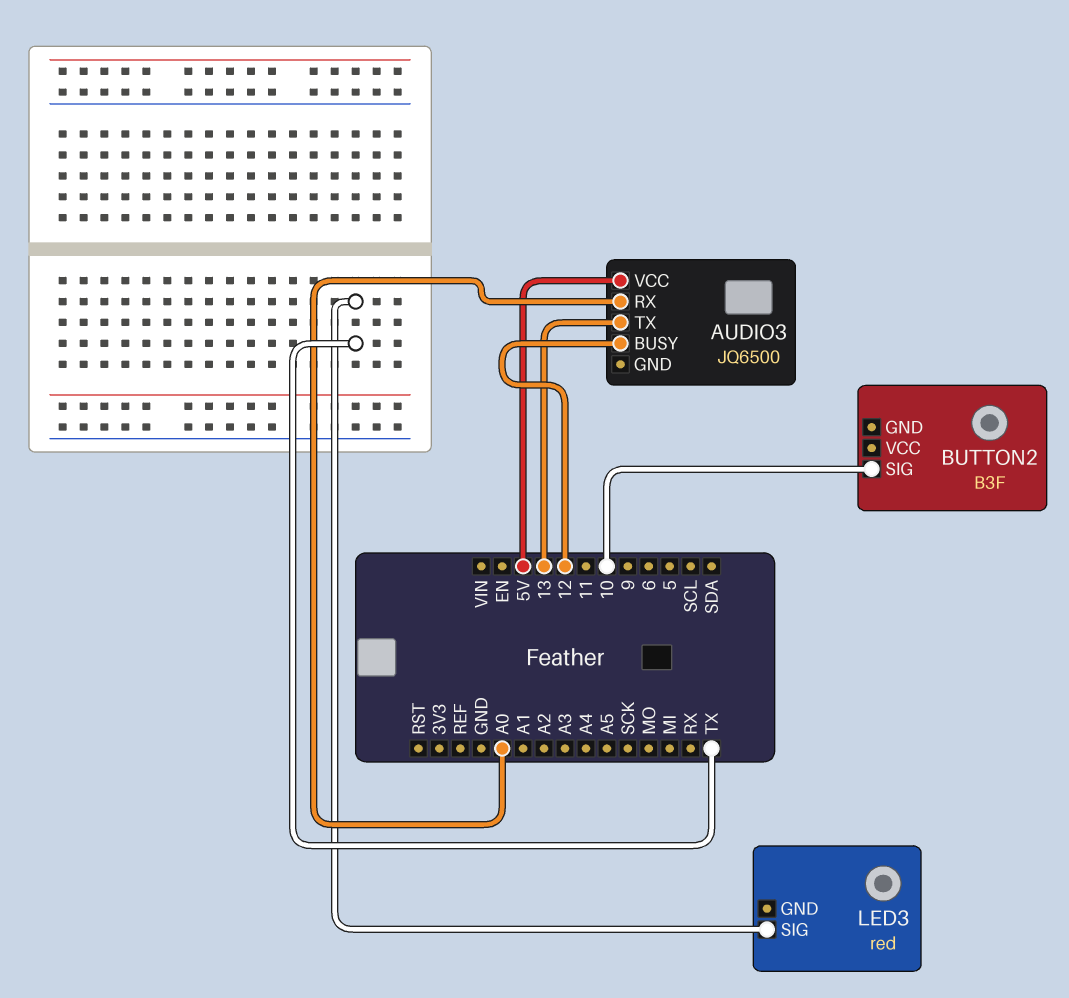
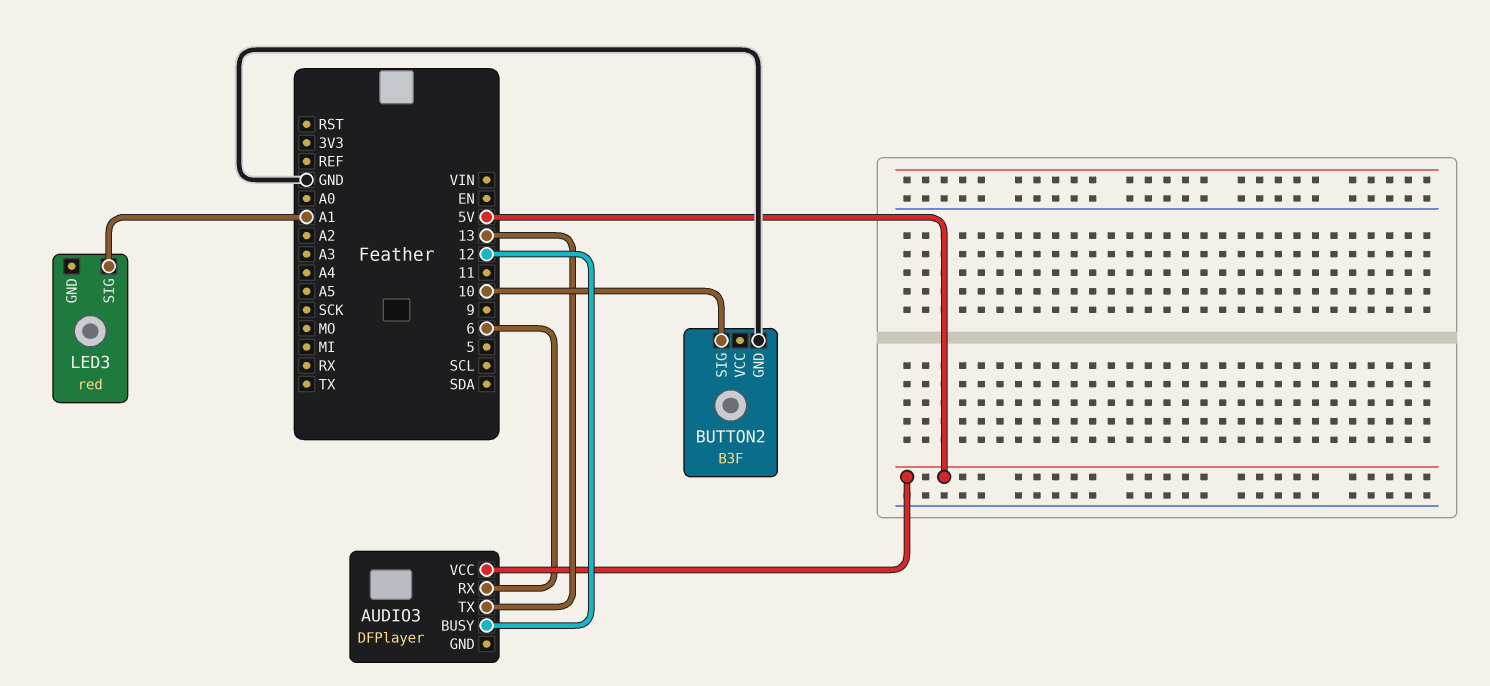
AUDIO3: JQ6500 -> DFPlayer
AUDIO3 pin RX: A0 -> 6
BUTTON2 pin GND: none -> GND
LED3 pin SIG: TX -> A1

